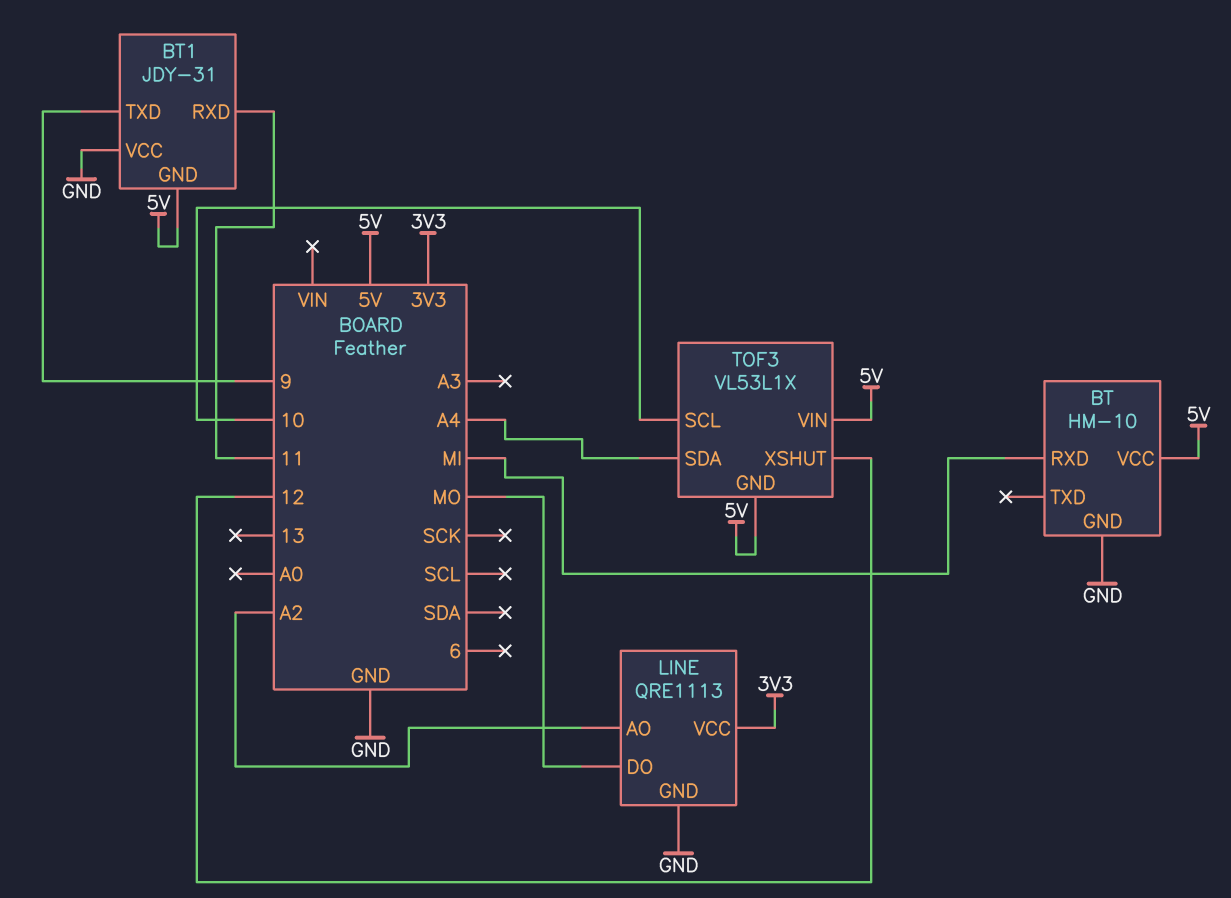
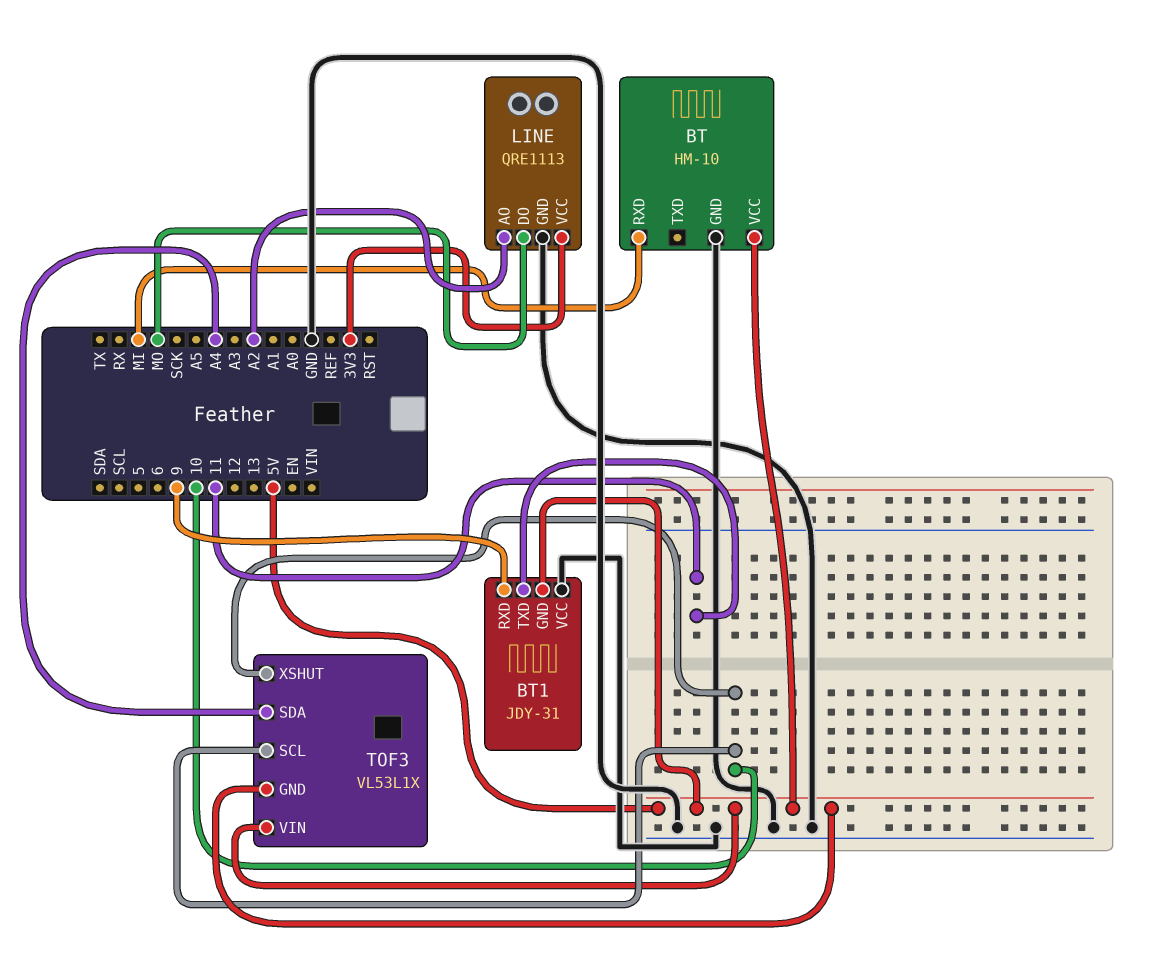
BT1 pin RXD: 11 -> 9
BT1 pin TXD: 9 -> 11
TOF3 pin XSHUT: 12 -> 10

